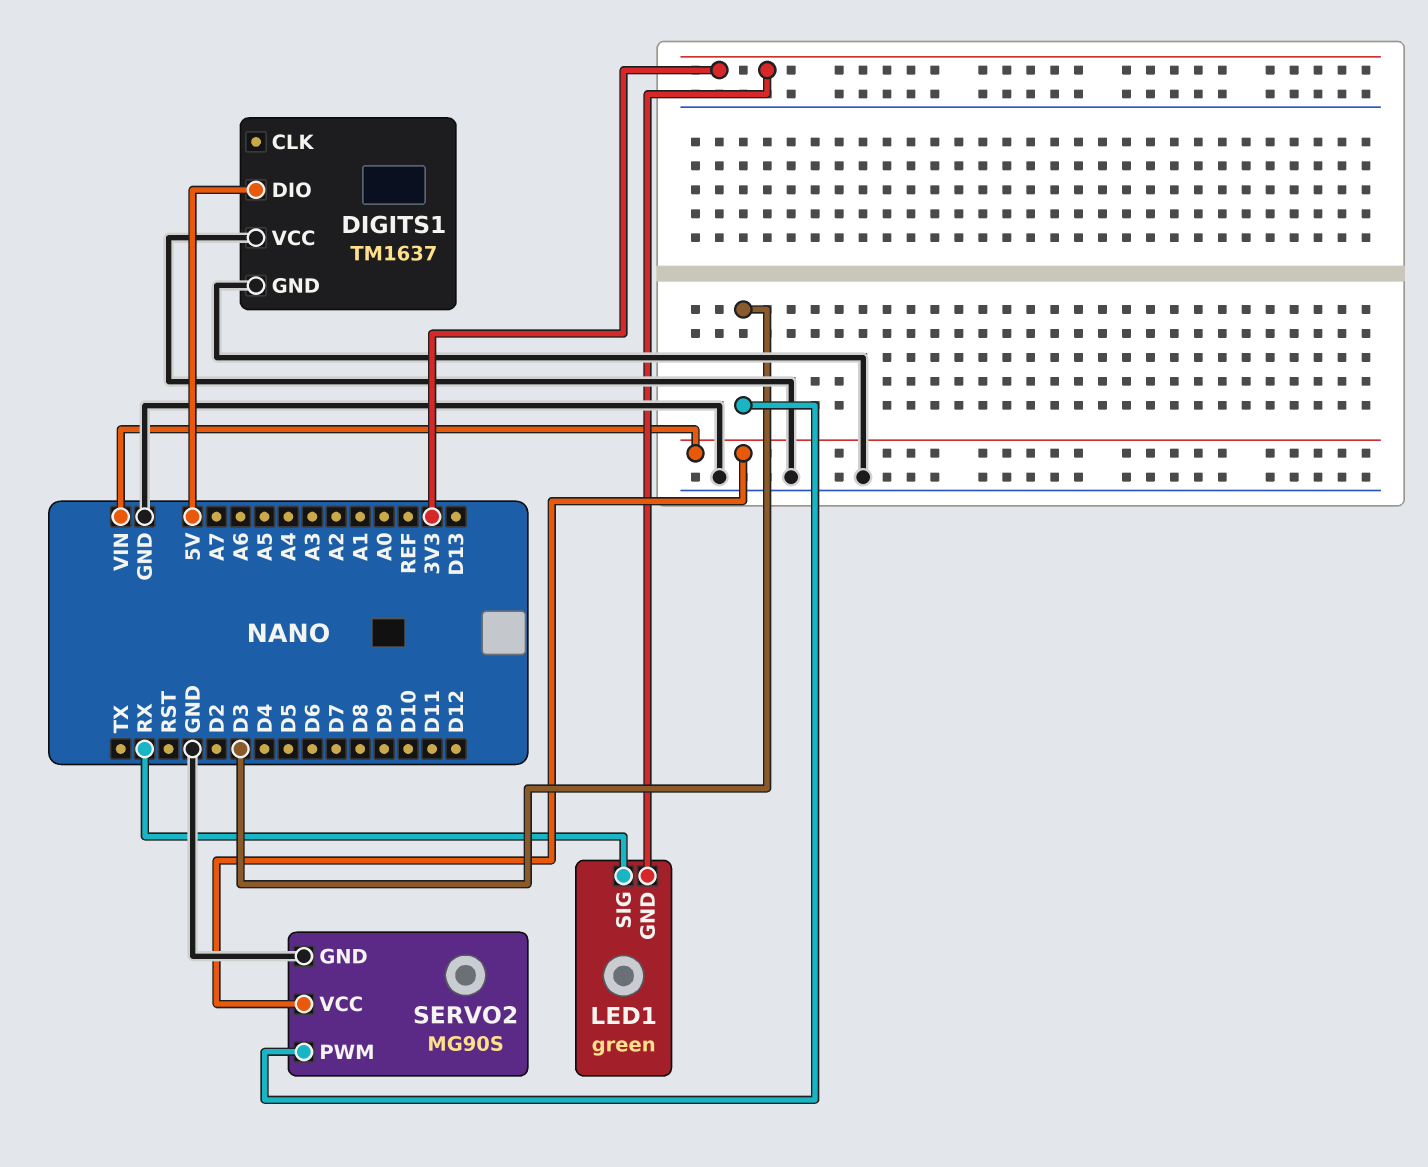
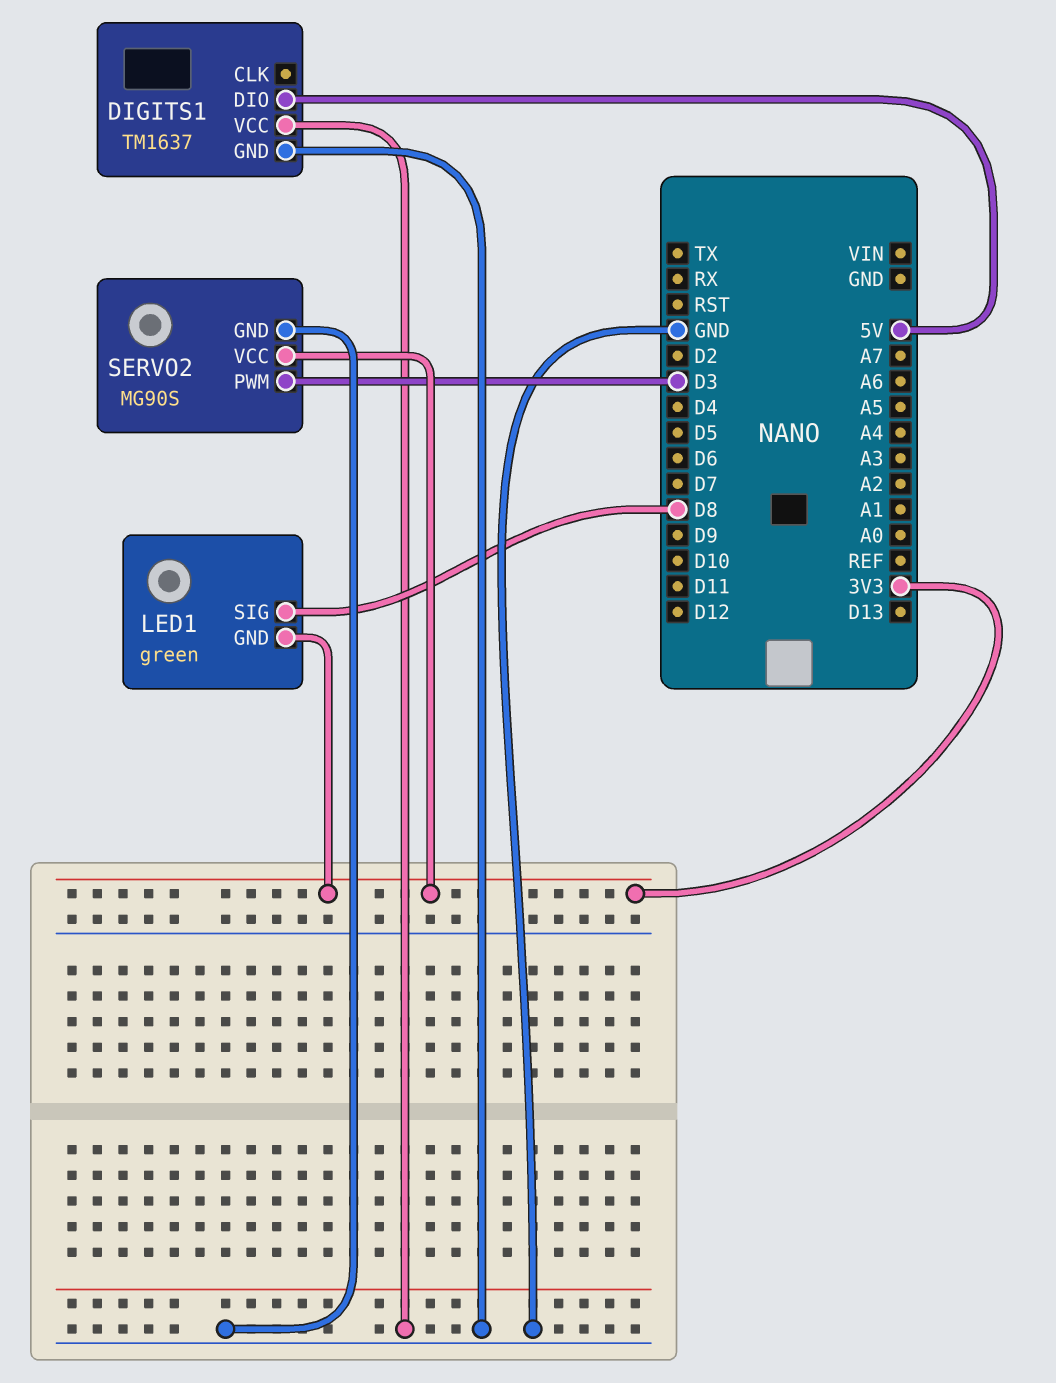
LED1 pin SIG: RX -> D8
SERVO2 pin VCC: VIN -> 3V3

